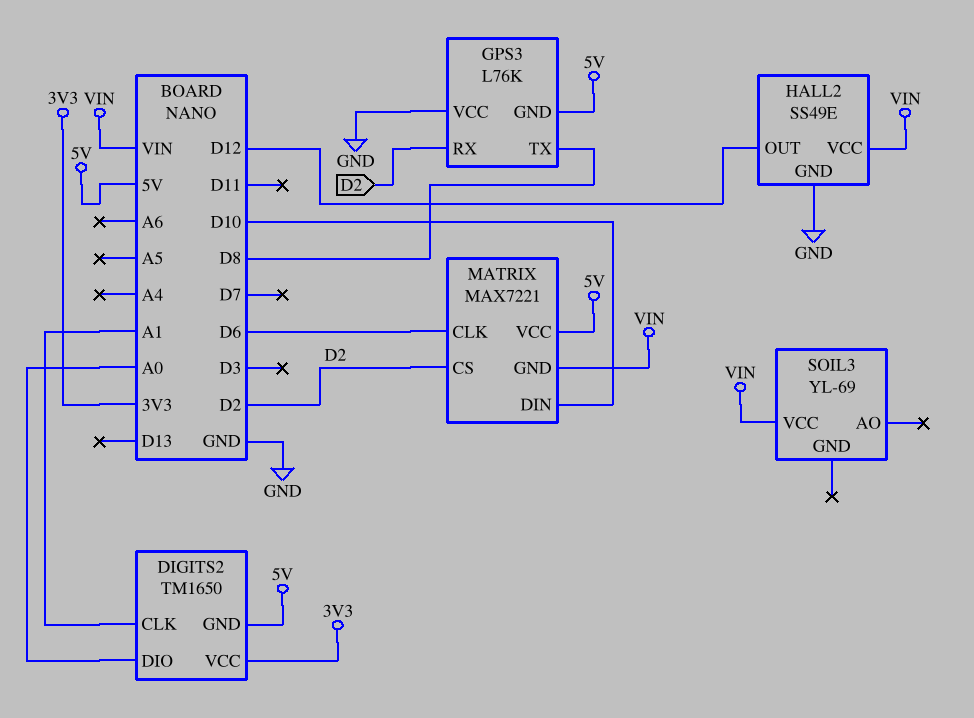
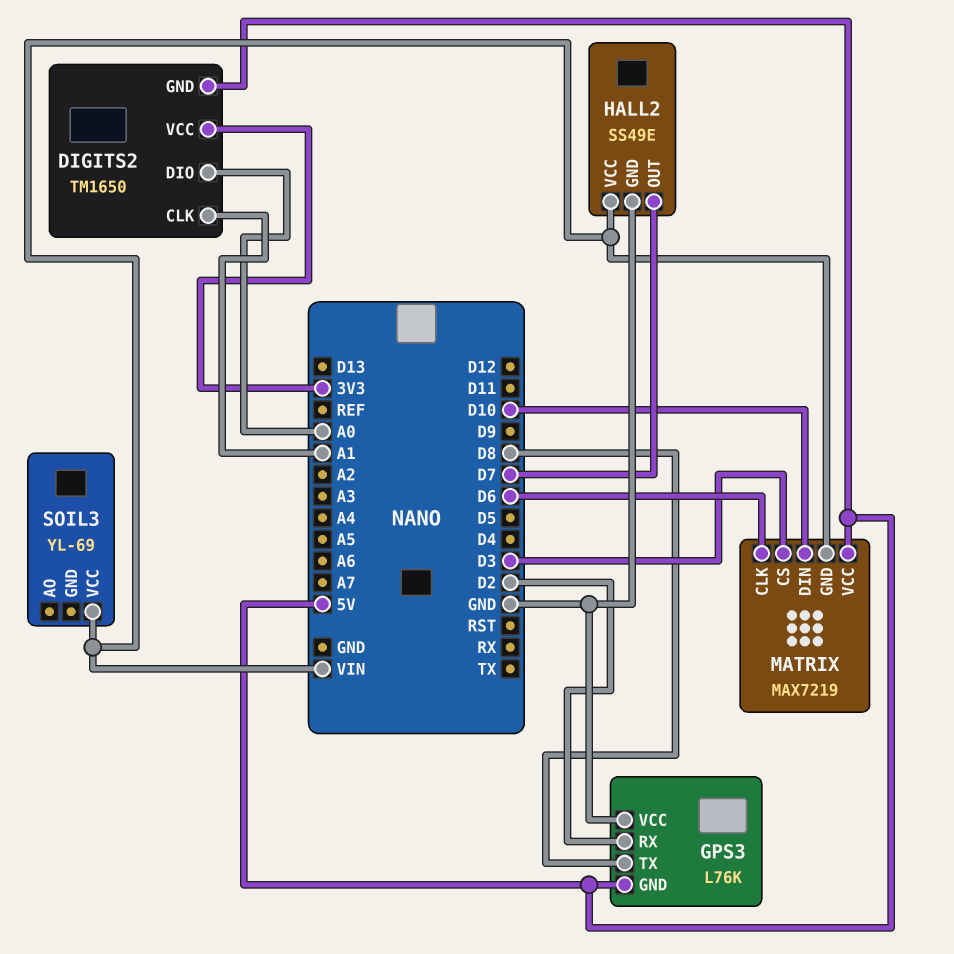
HALL2 pin OUT: D12 -> D7
MATRIX: MAX7221 -> MAX7219
MATRIX pin CS: D2 -> D3

